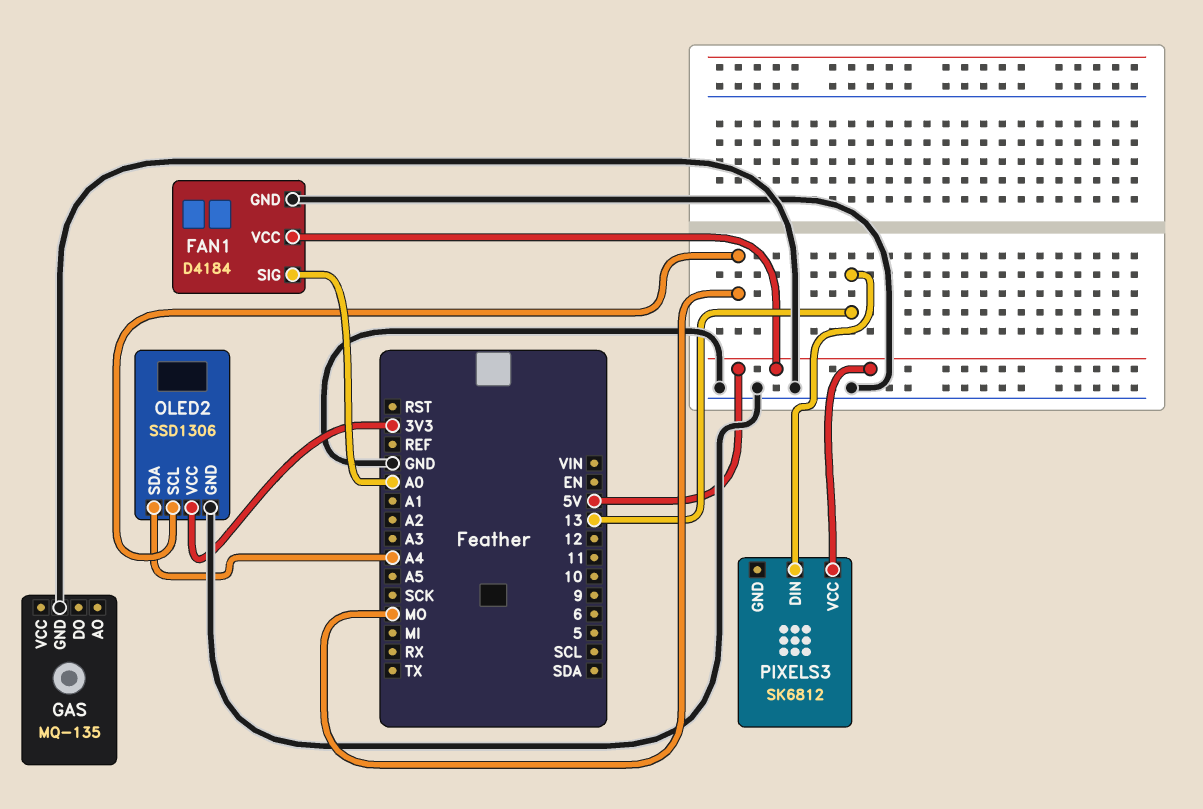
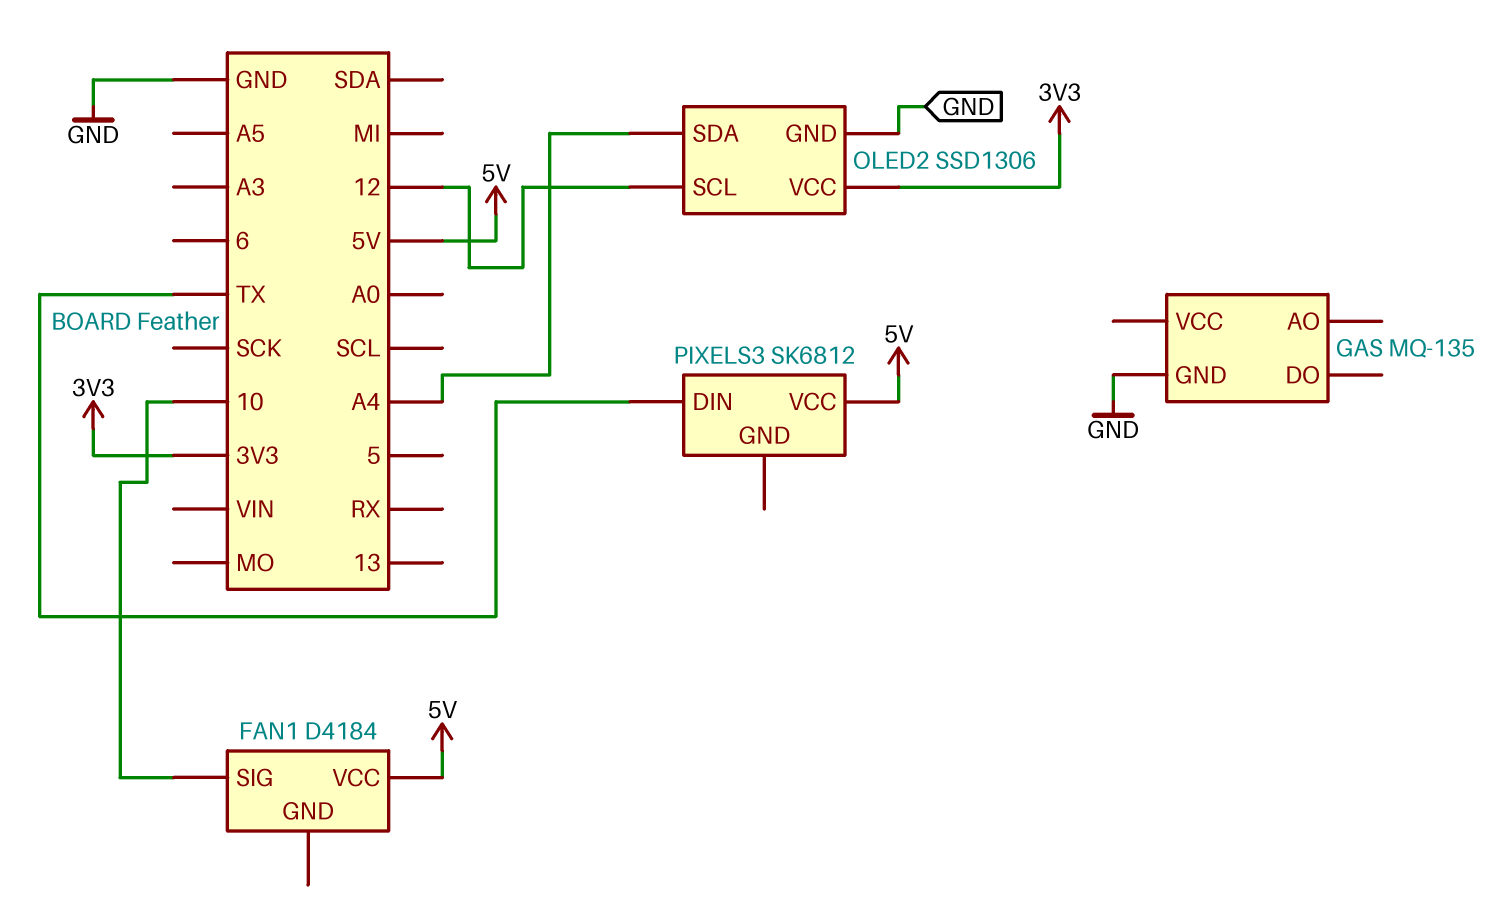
FAN1 pin GND: GND -> none
FAN1 pin SIG: A0 -> 10
OLED2 pin SCL: MO -> 12
PIXELS3 pin DIN: 13 -> TX

